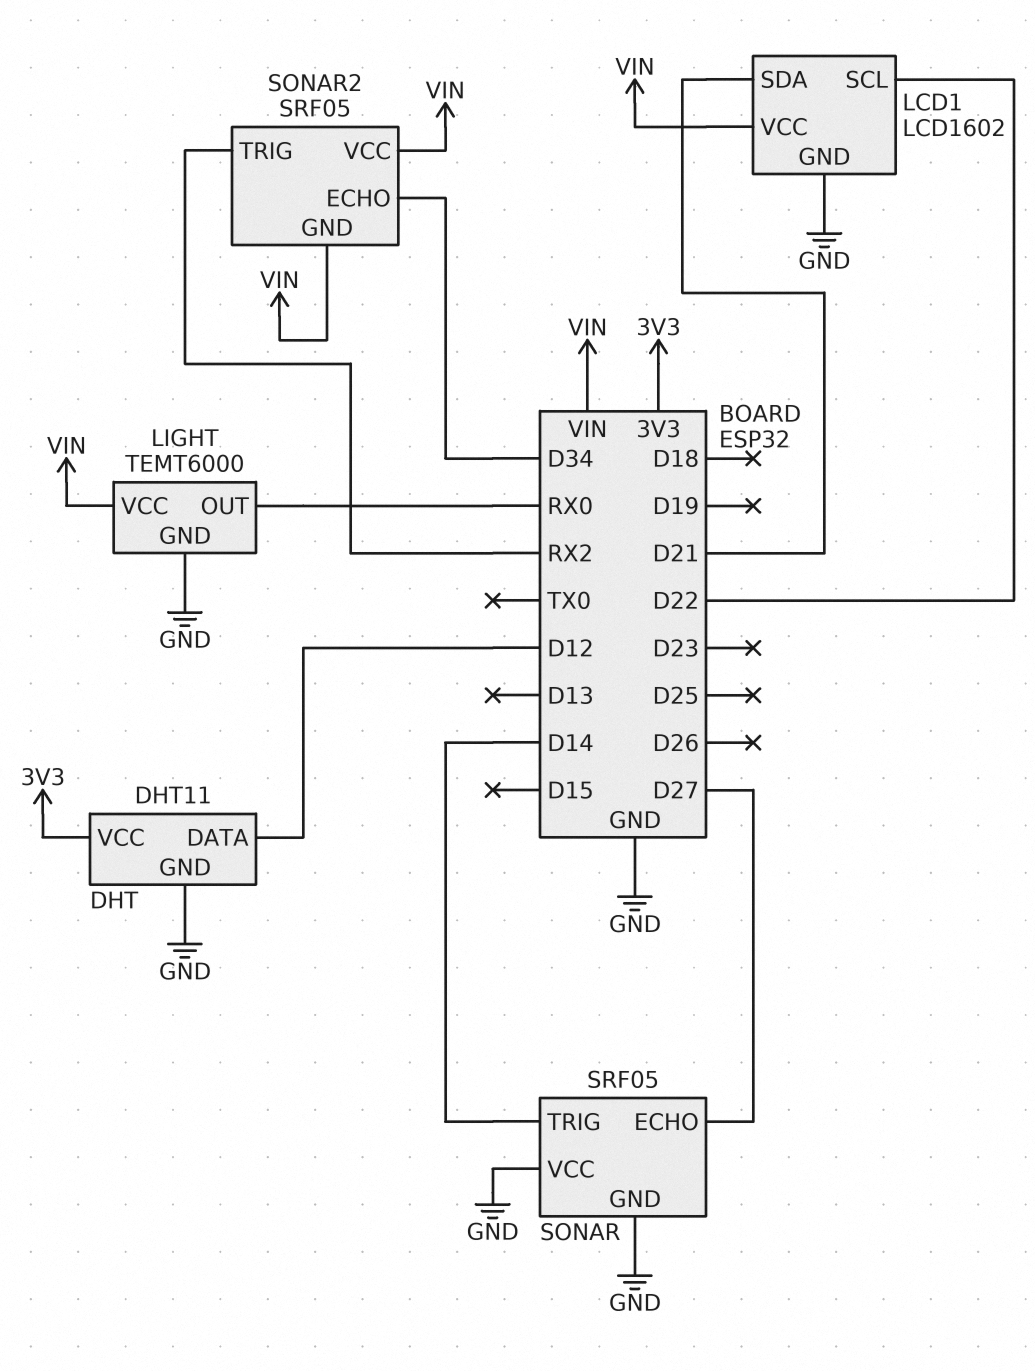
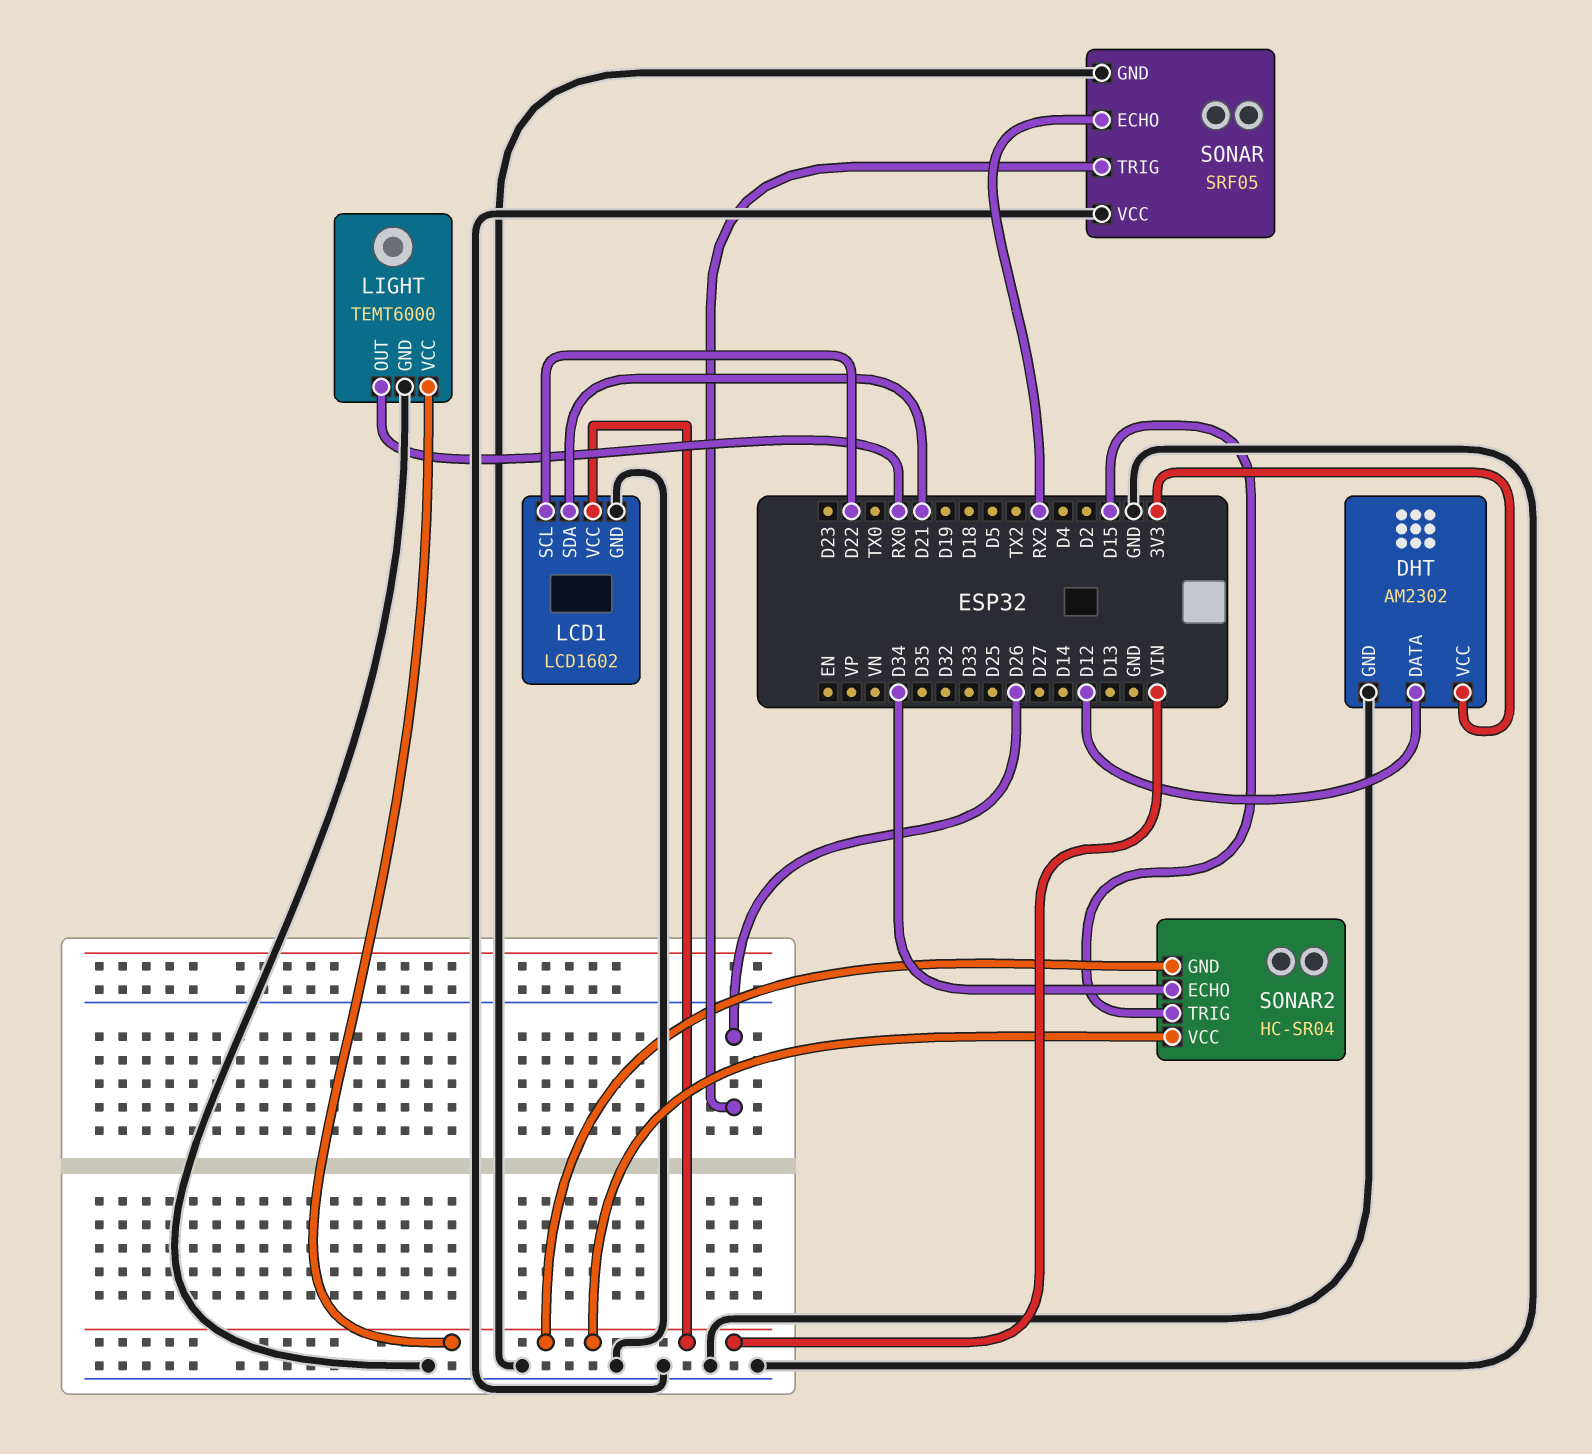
DHT: DHT11 -> AM2302
SONAR pin ECHO: D27 -> RX2
SONAR pin TRIG: D14 -> D26
SONAR2: SRF05 -> HC-SR04
SONAR2 pin TRIG: RX2 -> D15

